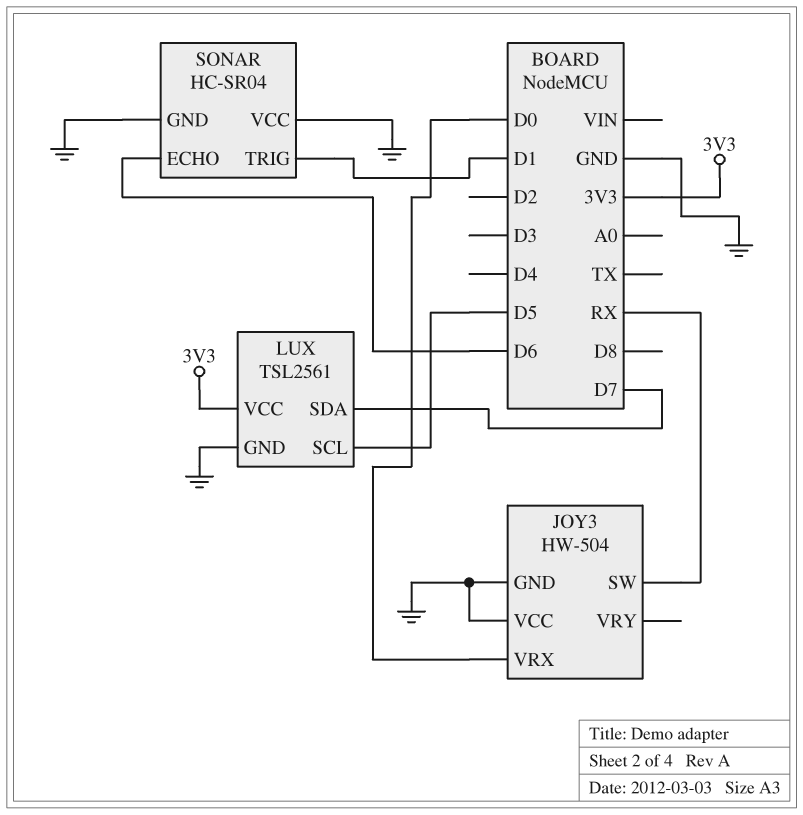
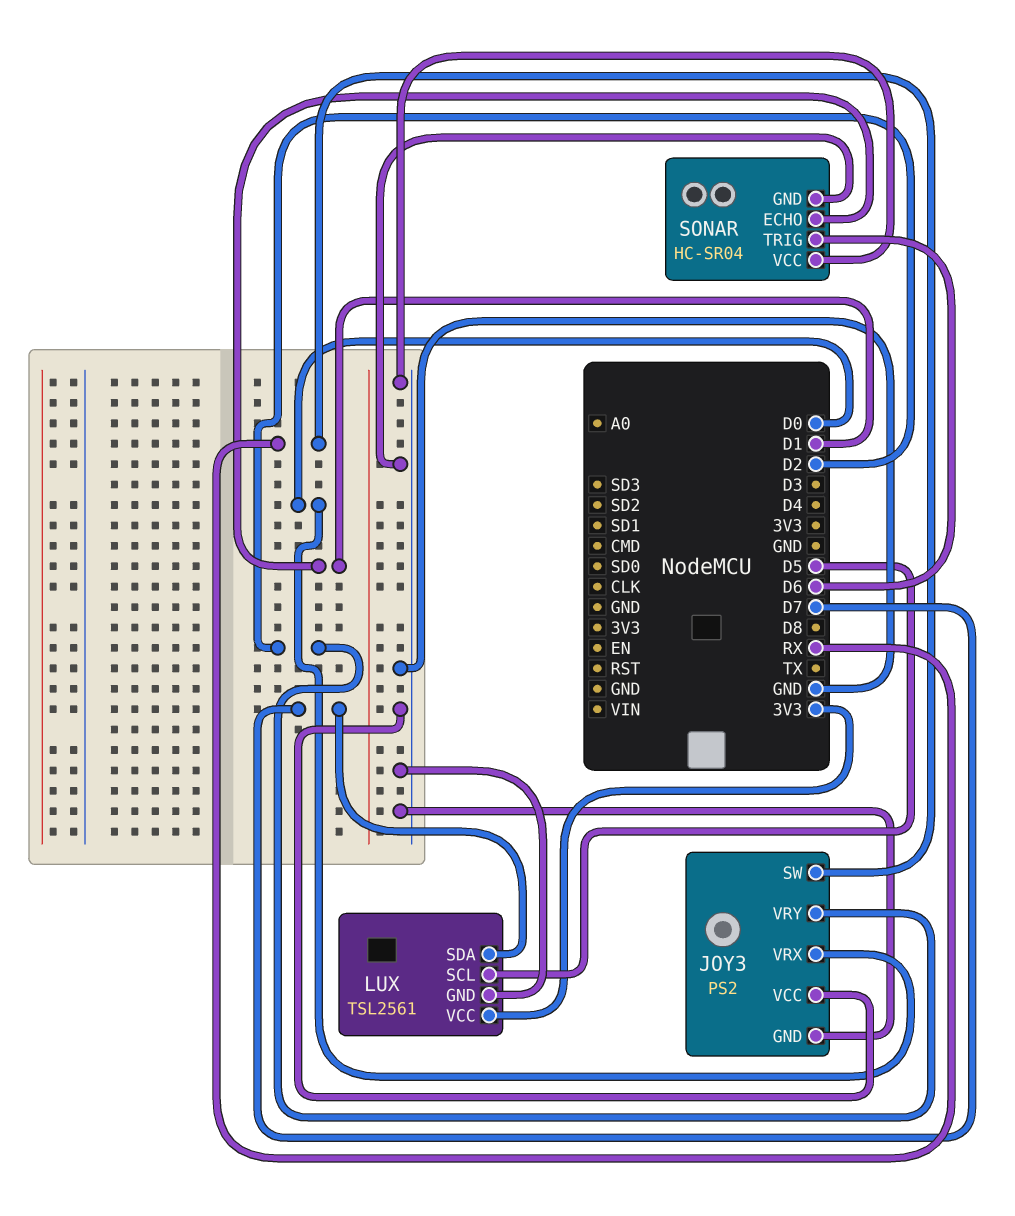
JOY3: HW-504 -> PS2
JOY3 pin VRY: none -> D2
SONAR pin ECHO: D6 -> D1
SONAR pin TRIG: D1 -> D6

